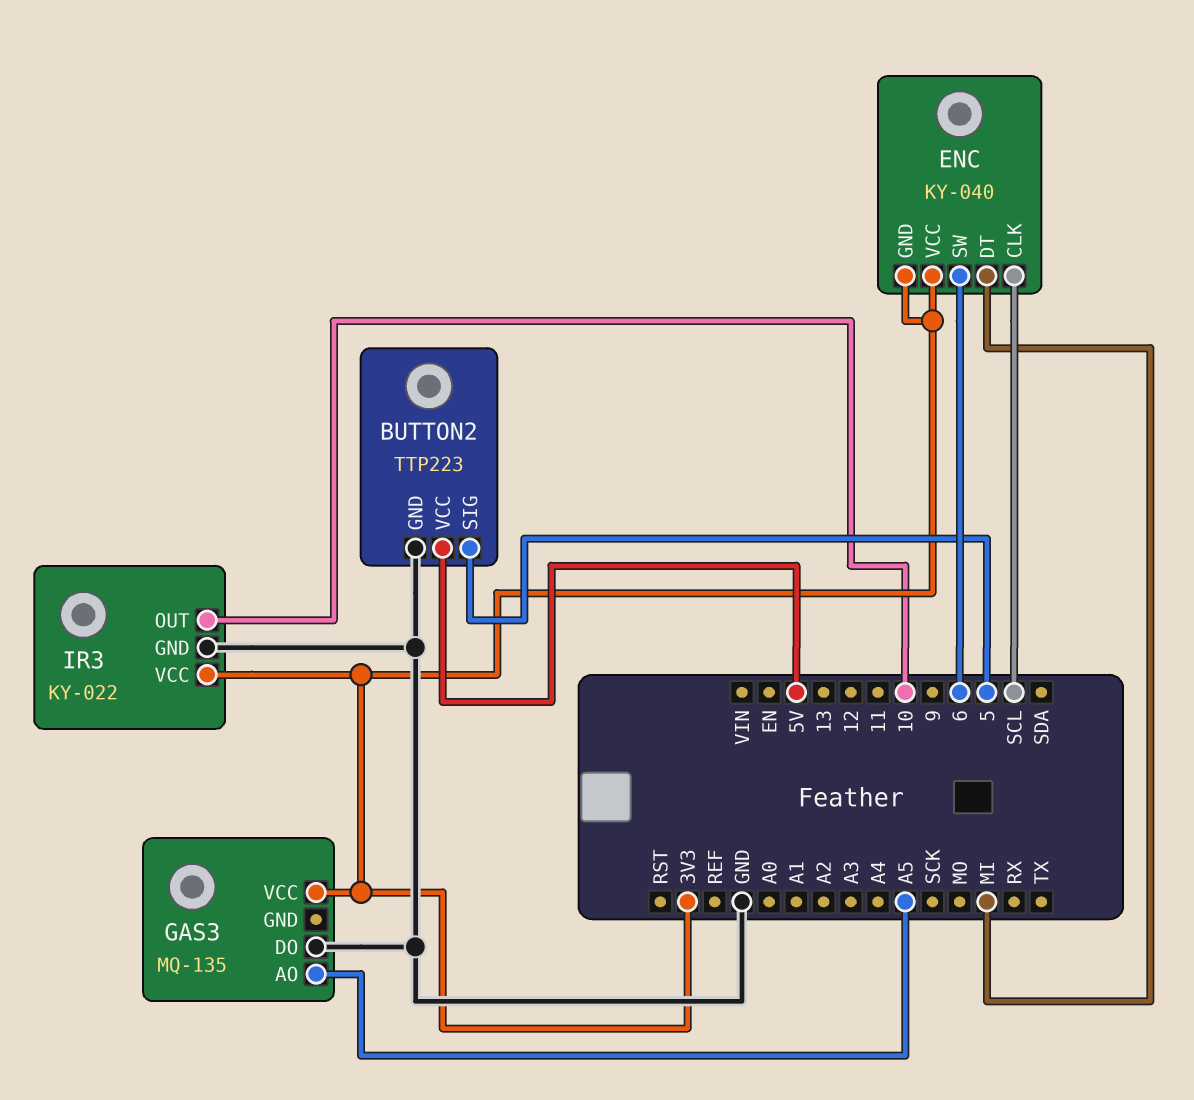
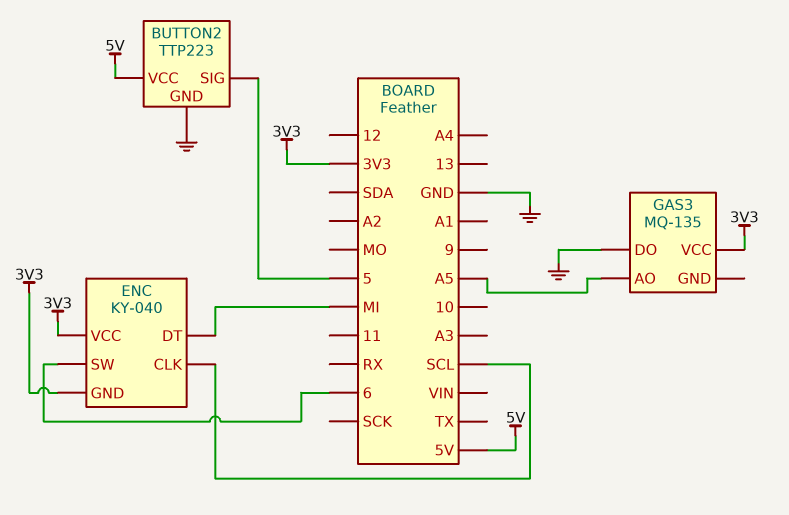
IR3: KY-022 -> none
IR3 pin GND: GND -> none
IR3 pin OUT: 10 -> none
IR3 pin VCC: 3V3 -> none

